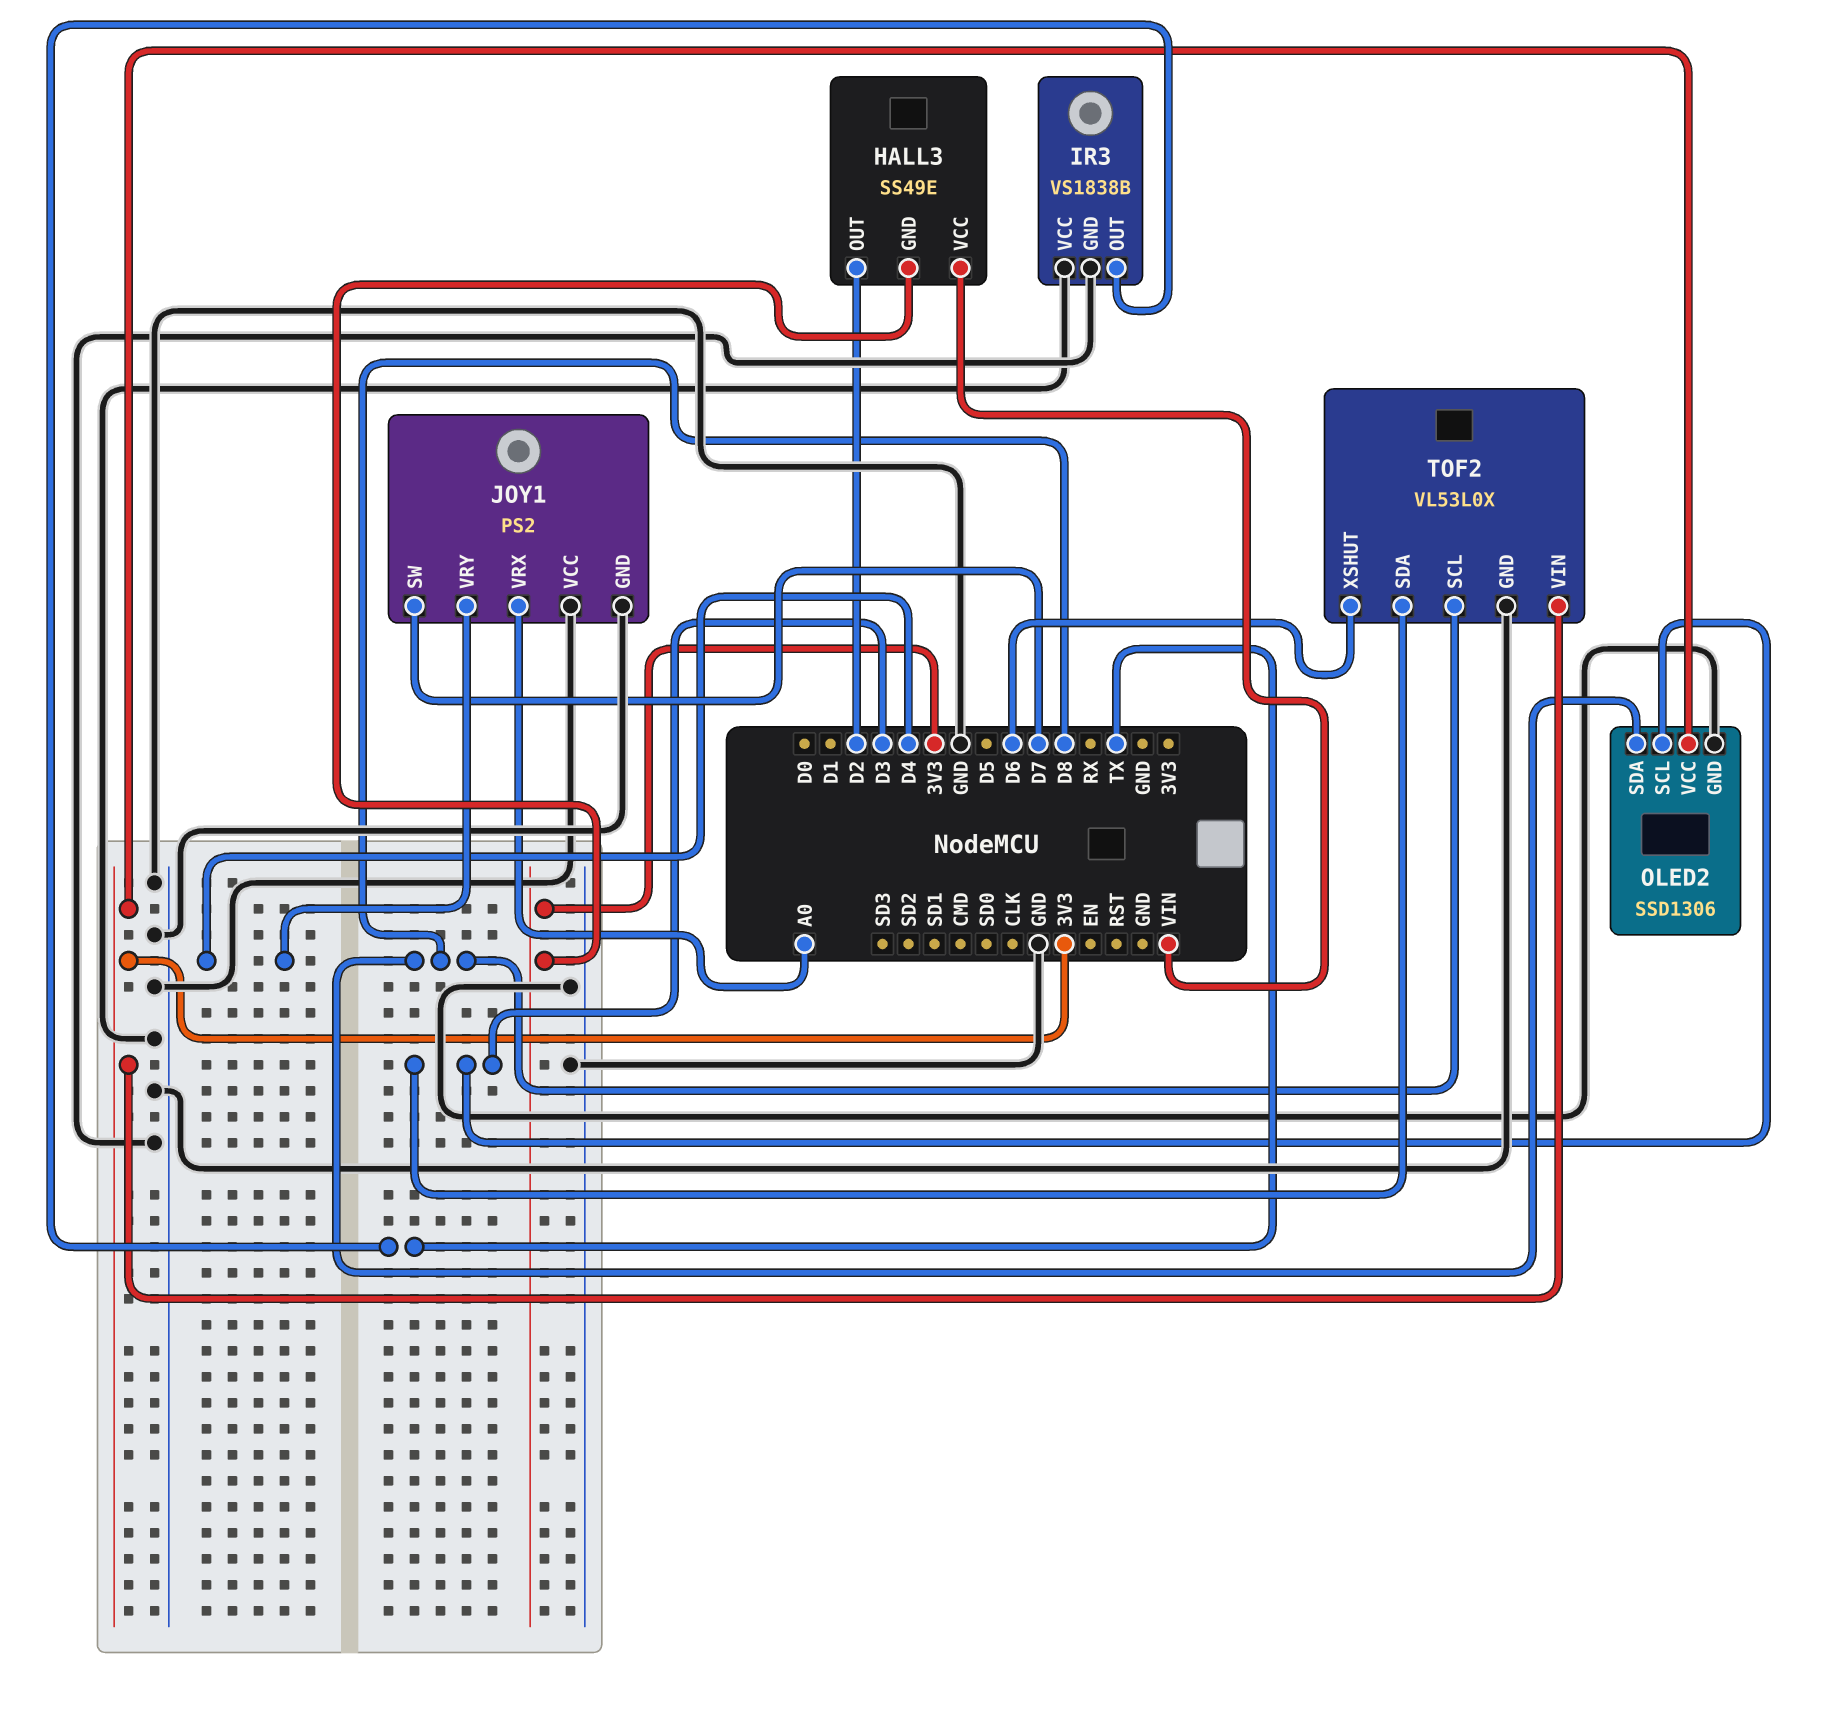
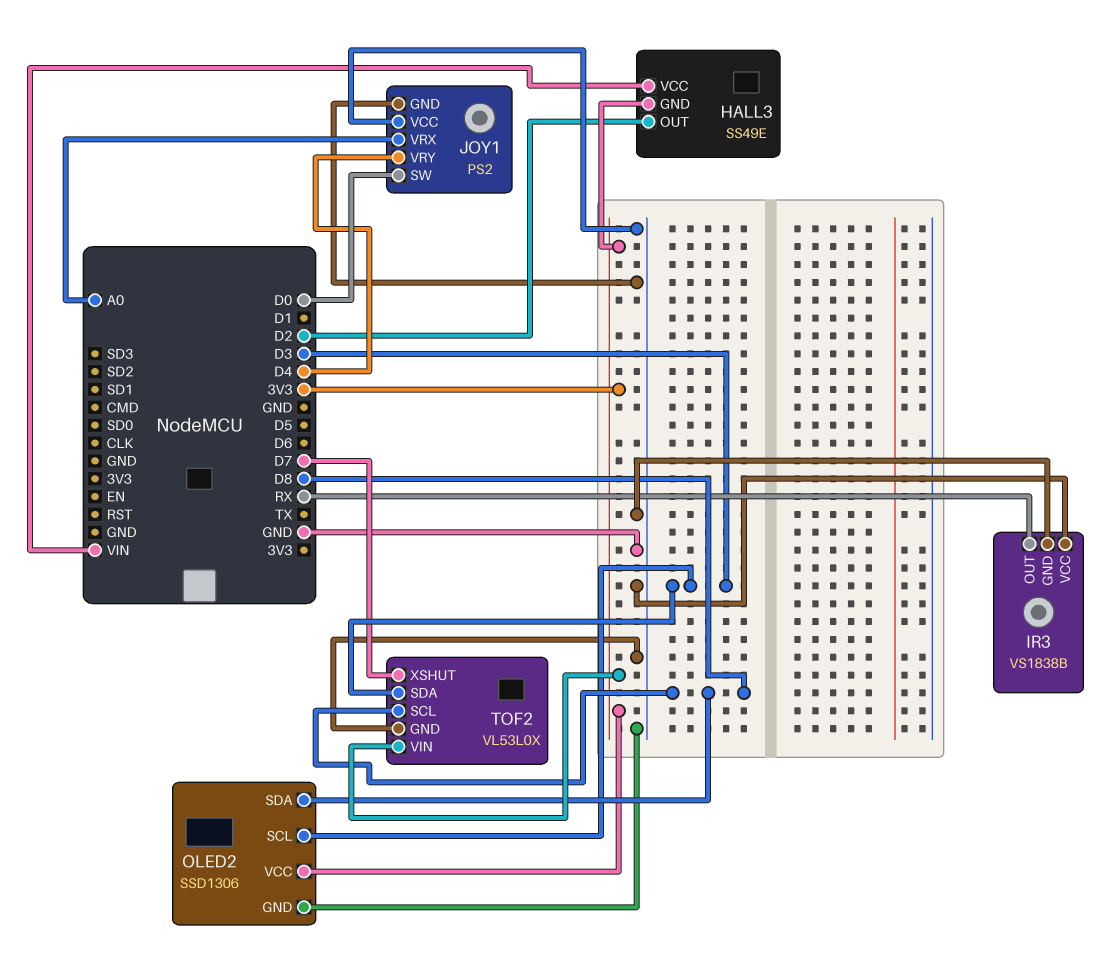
IR3 pin OUT: TX -> RX
JOY1 pin SW: D7 -> D0
TOF2 pin XSHUT: D6 -> D7

